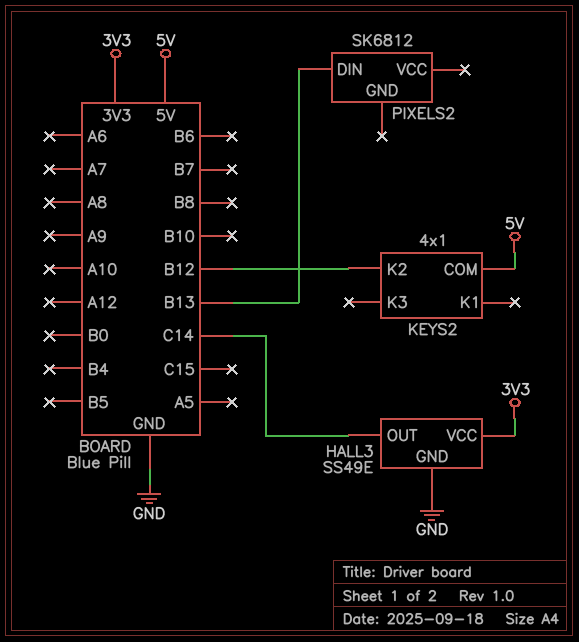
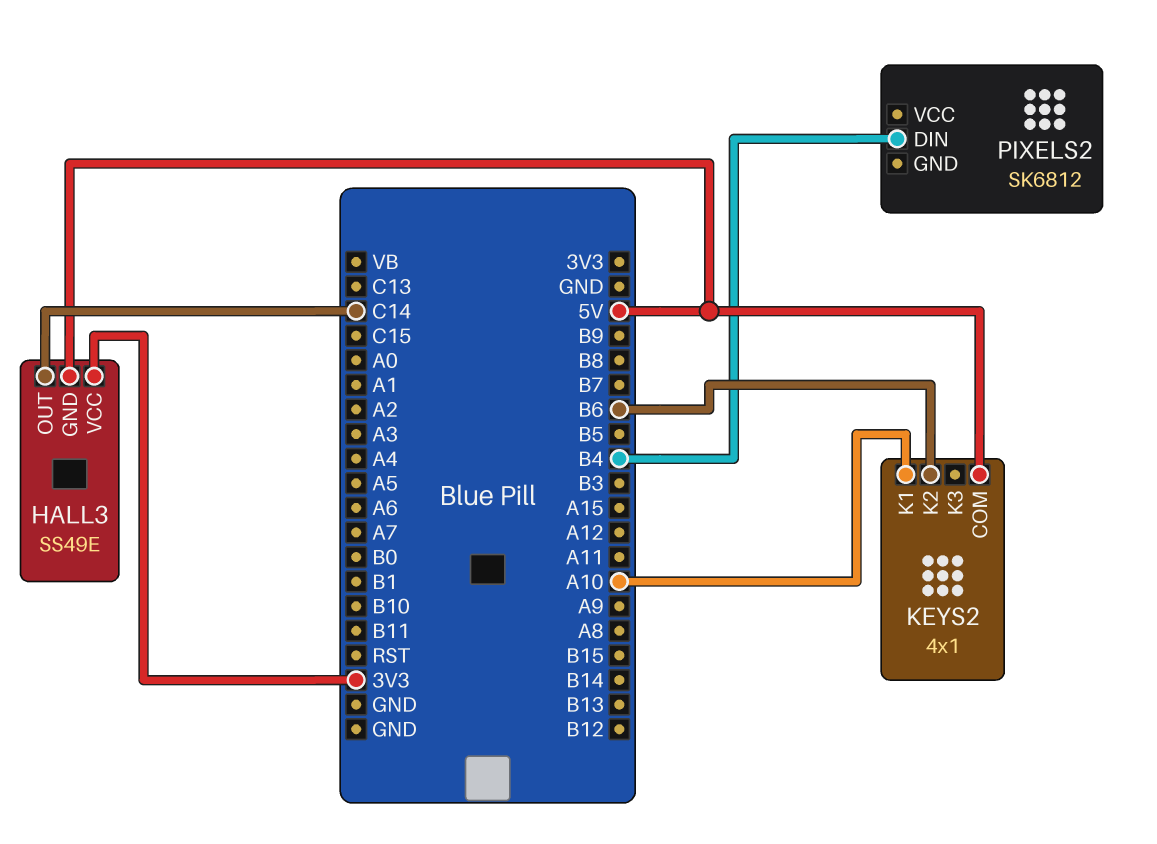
HALL3 pin GND: GND -> 5V
KEYS2 pin K1: none -> A10
KEYS2 pin K2: B12 -> B6
PIXELS2 pin DIN: B13 -> B4

